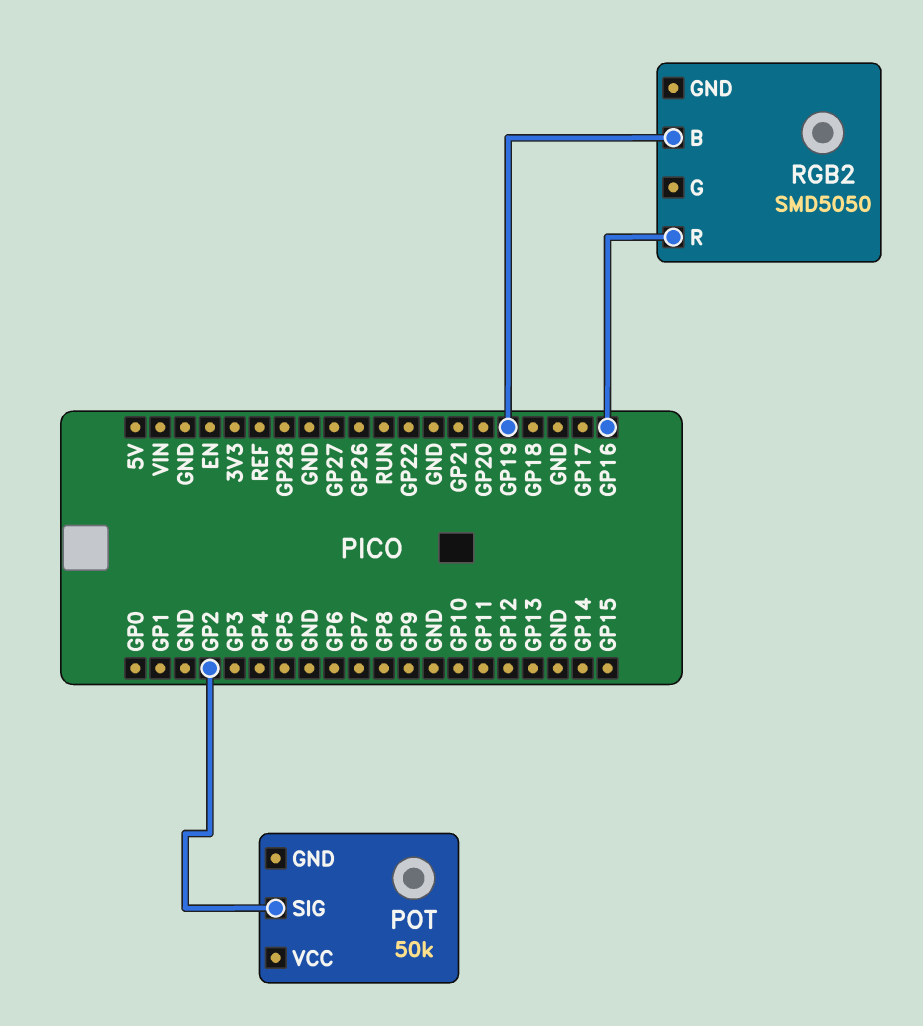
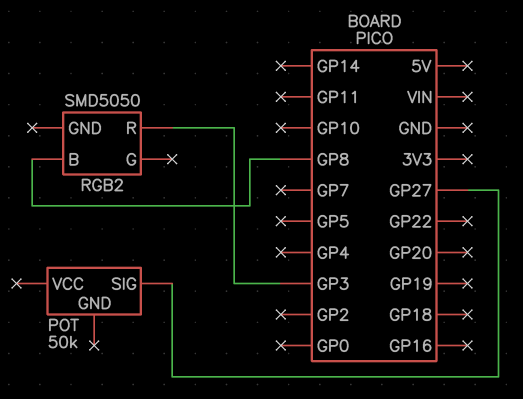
POT pin SIG: GP2 -> GP27
RGB2 pin B: GP19 -> GP8
RGB2 pin R: GP16 -> GP3

